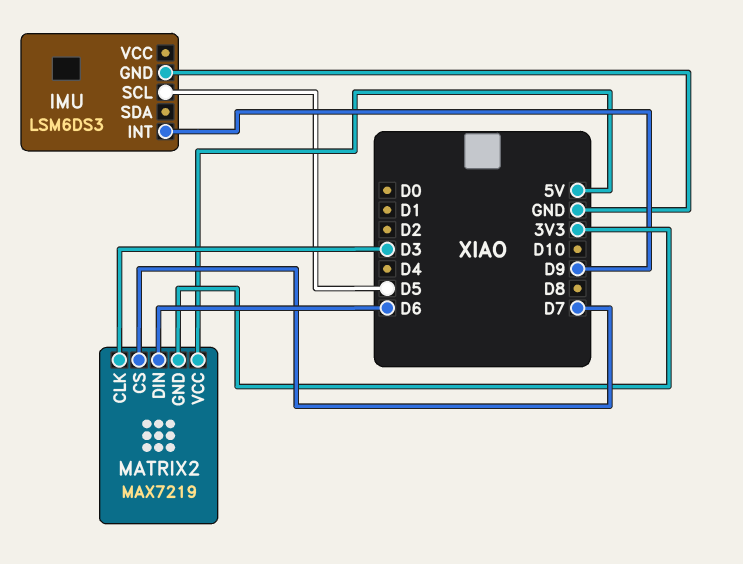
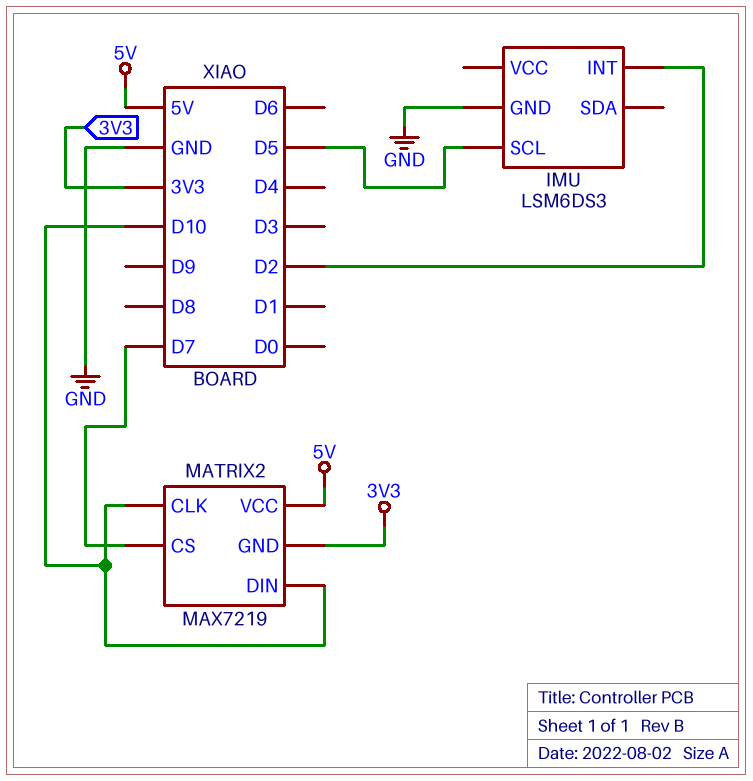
IMU pin INT: D9 -> D2
MATRIX2 pin CLK: D3 -> D10
MATRIX2 pin DIN: D6 -> D10

